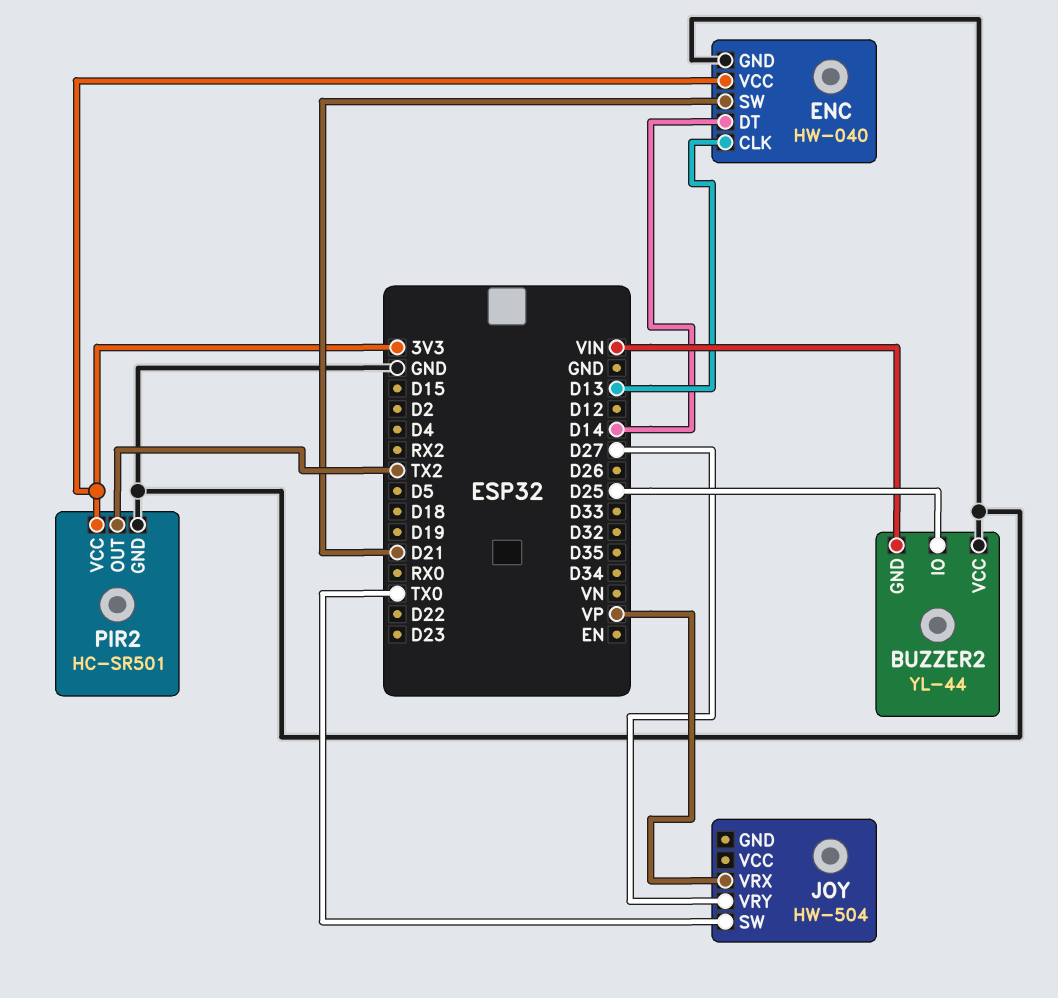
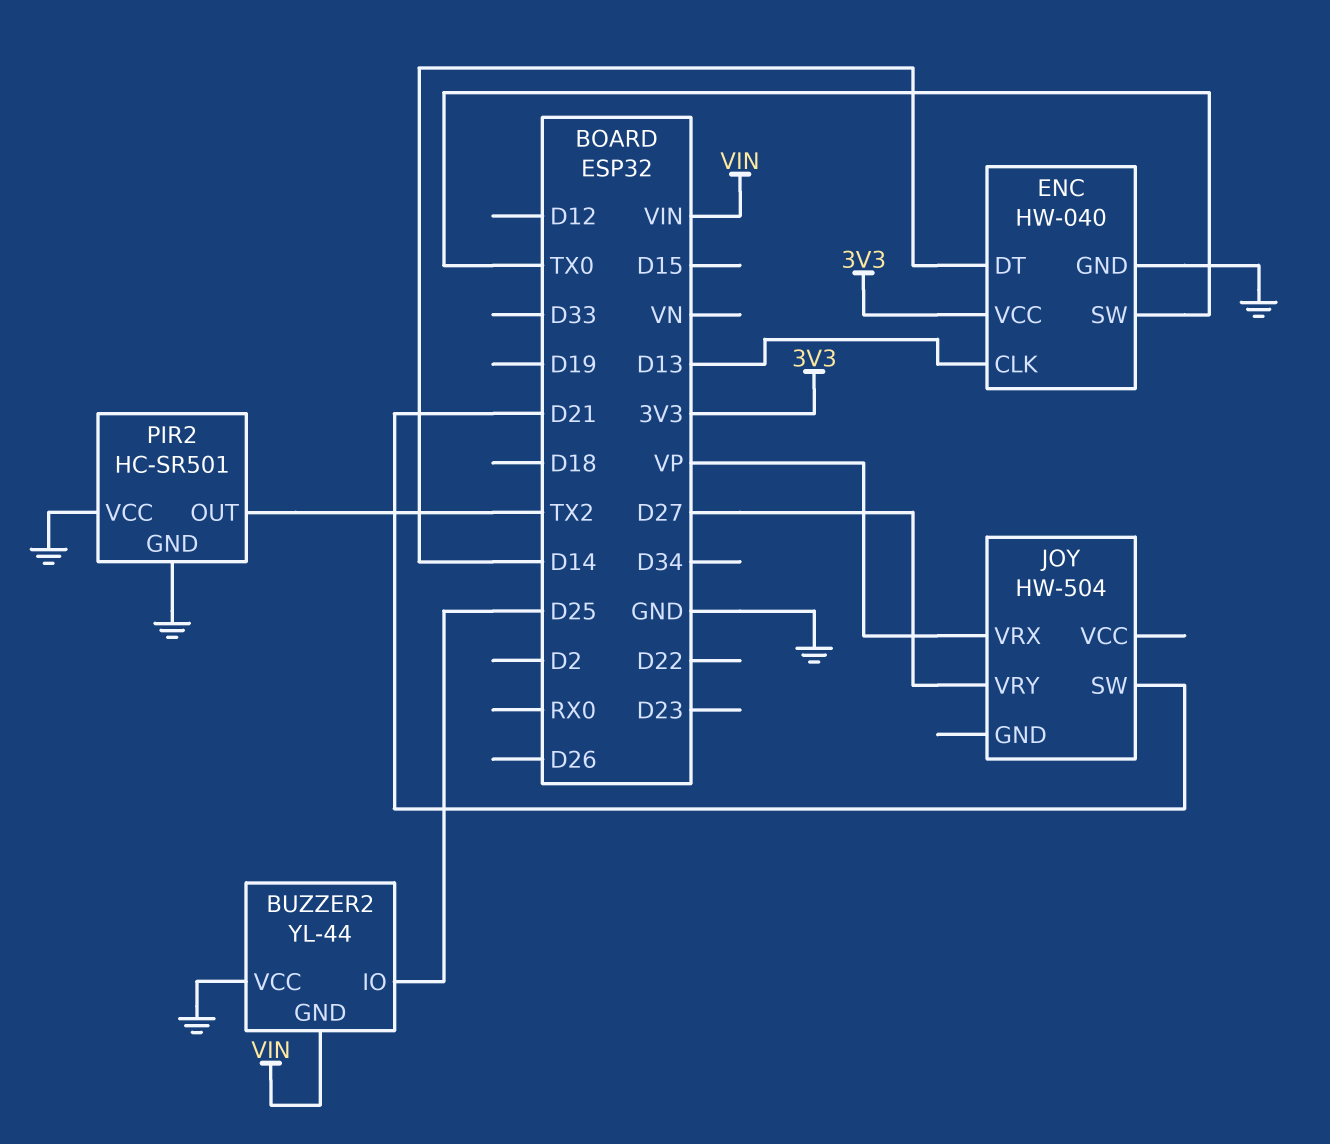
ENC pin SW: D21 -> TX0
JOY pin SW: TX0 -> D21
PIR2 pin VCC: 3V3 -> GND

